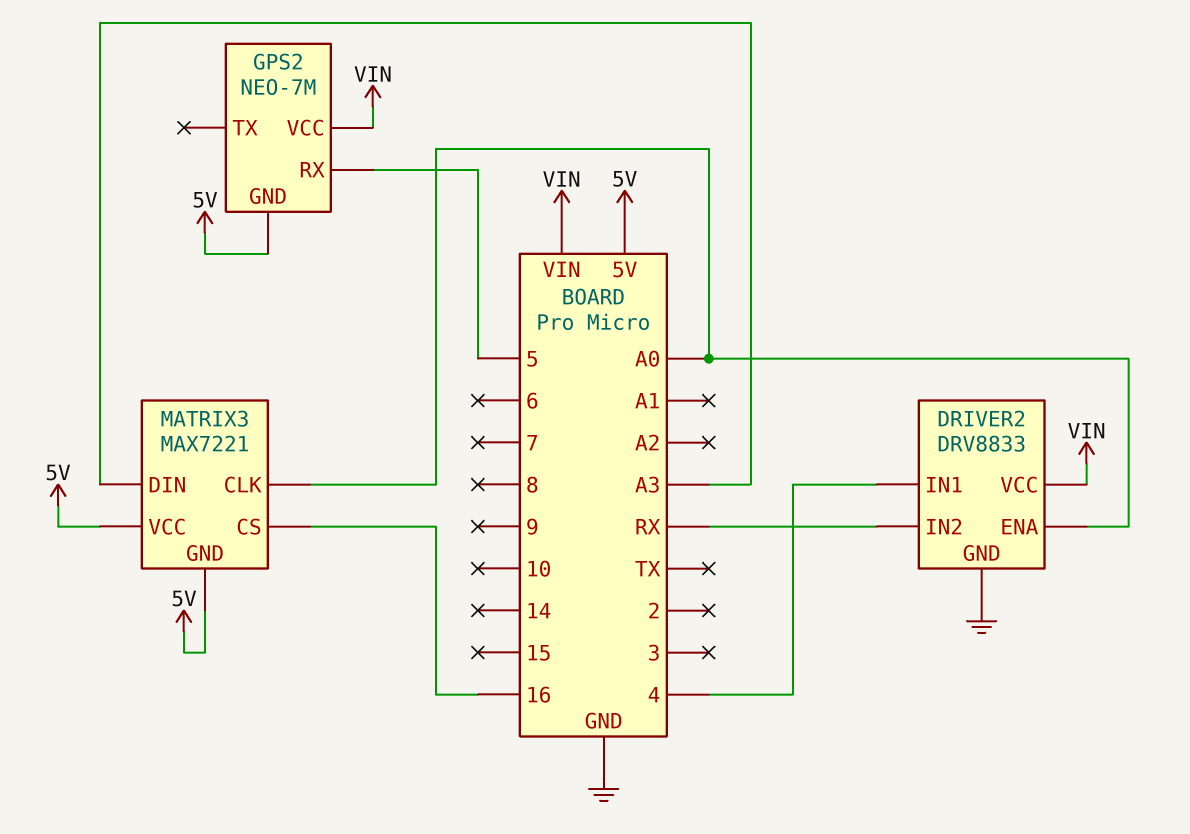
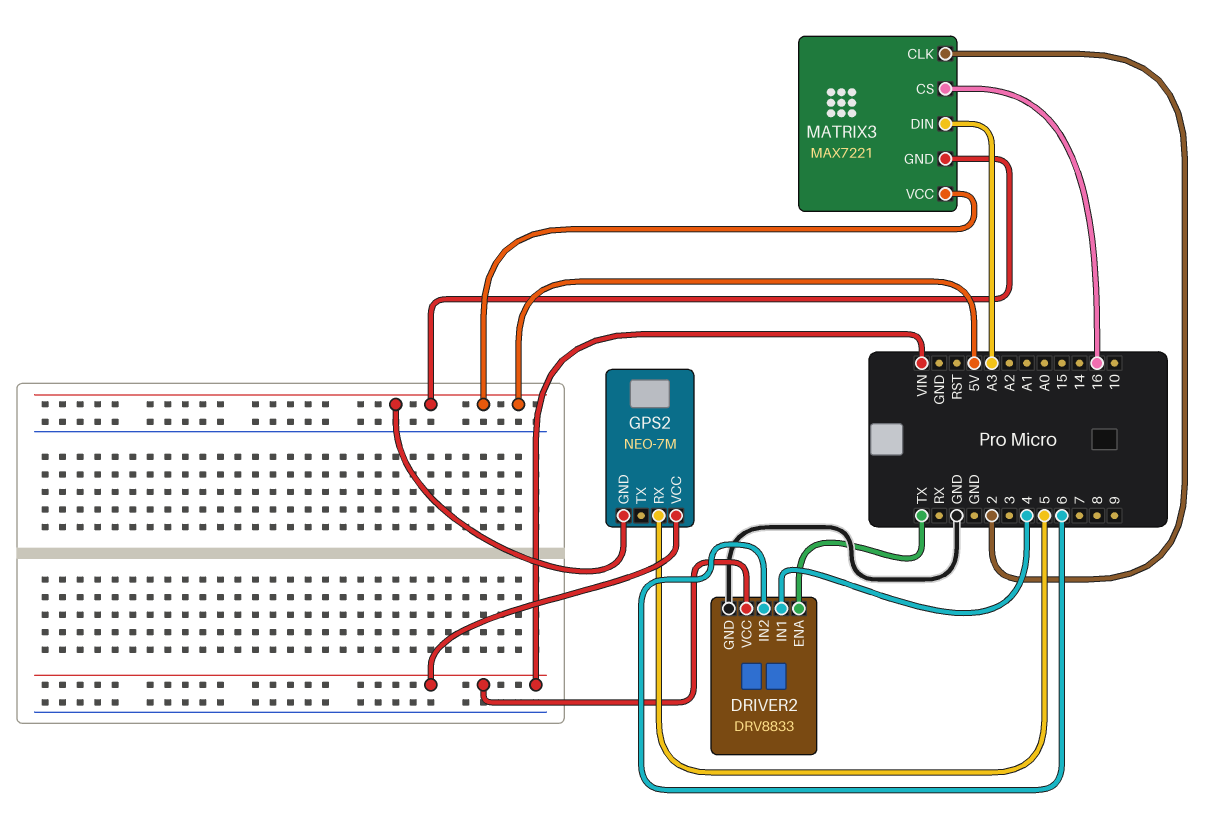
DRIVER2 pin ENA: A0 -> TX
DRIVER2 pin IN2: RX -> 6
MATRIX3 pin CLK: A0 -> 2

